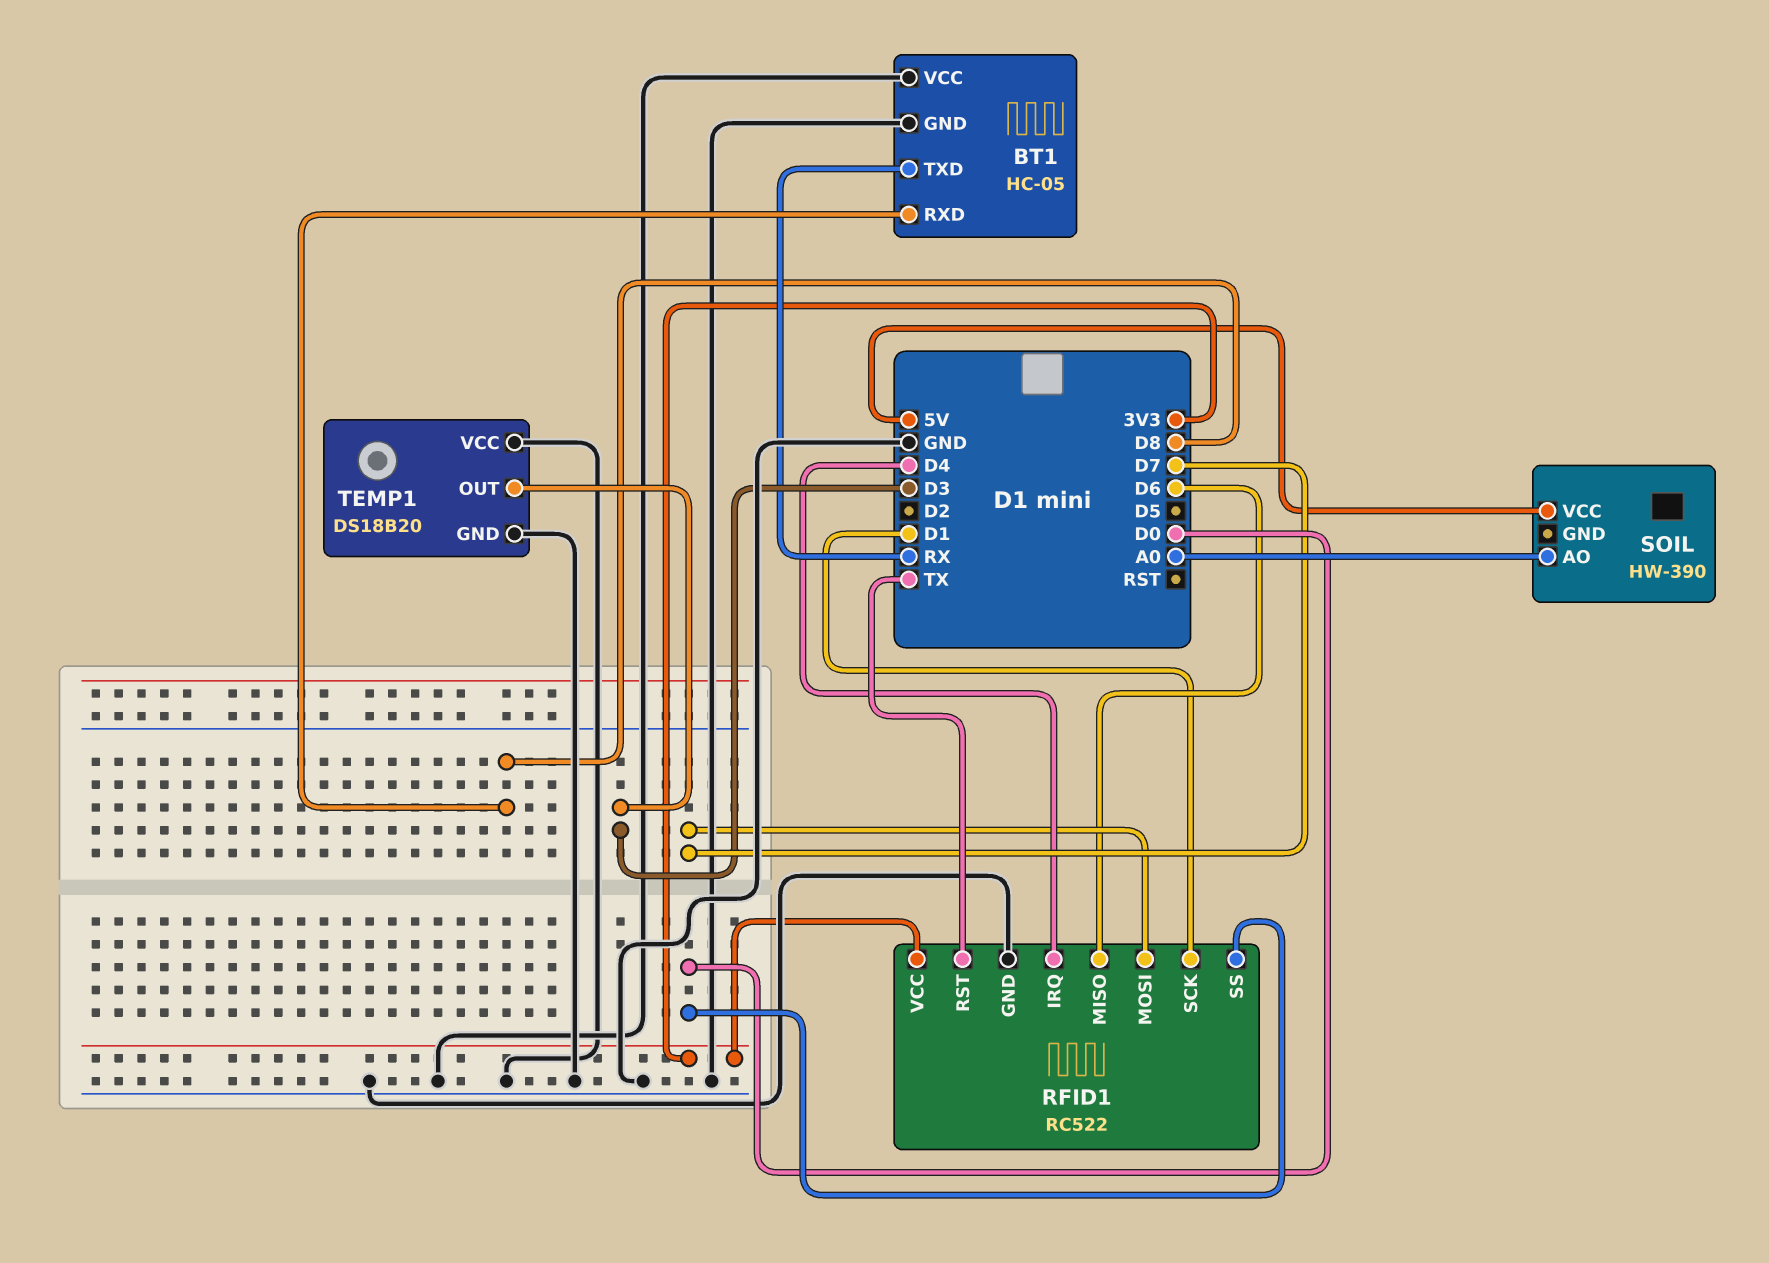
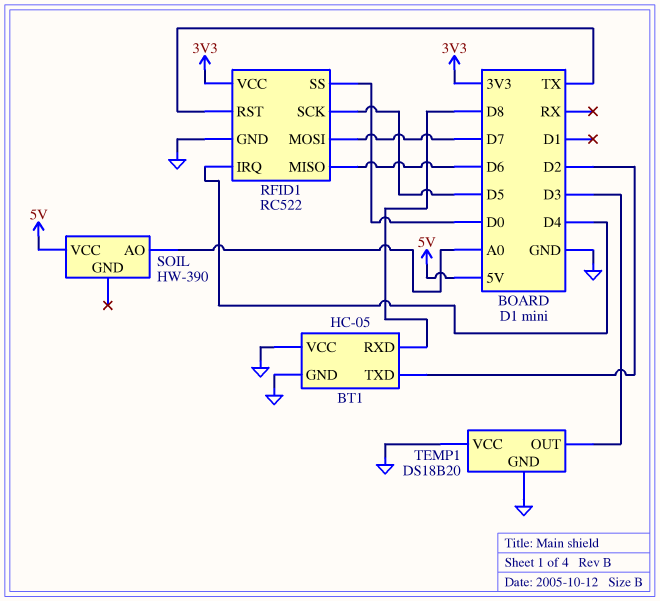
BT1 pin TXD: RX -> D2
RFID1 pin SCK: D1 -> D5

